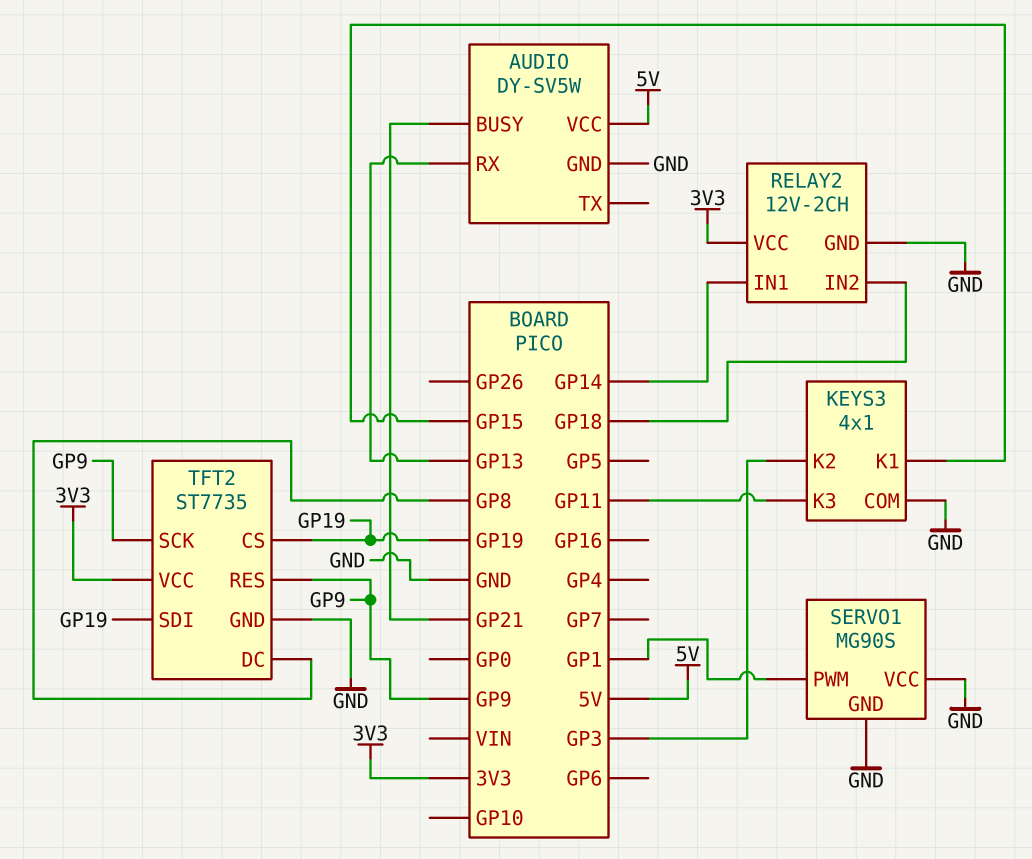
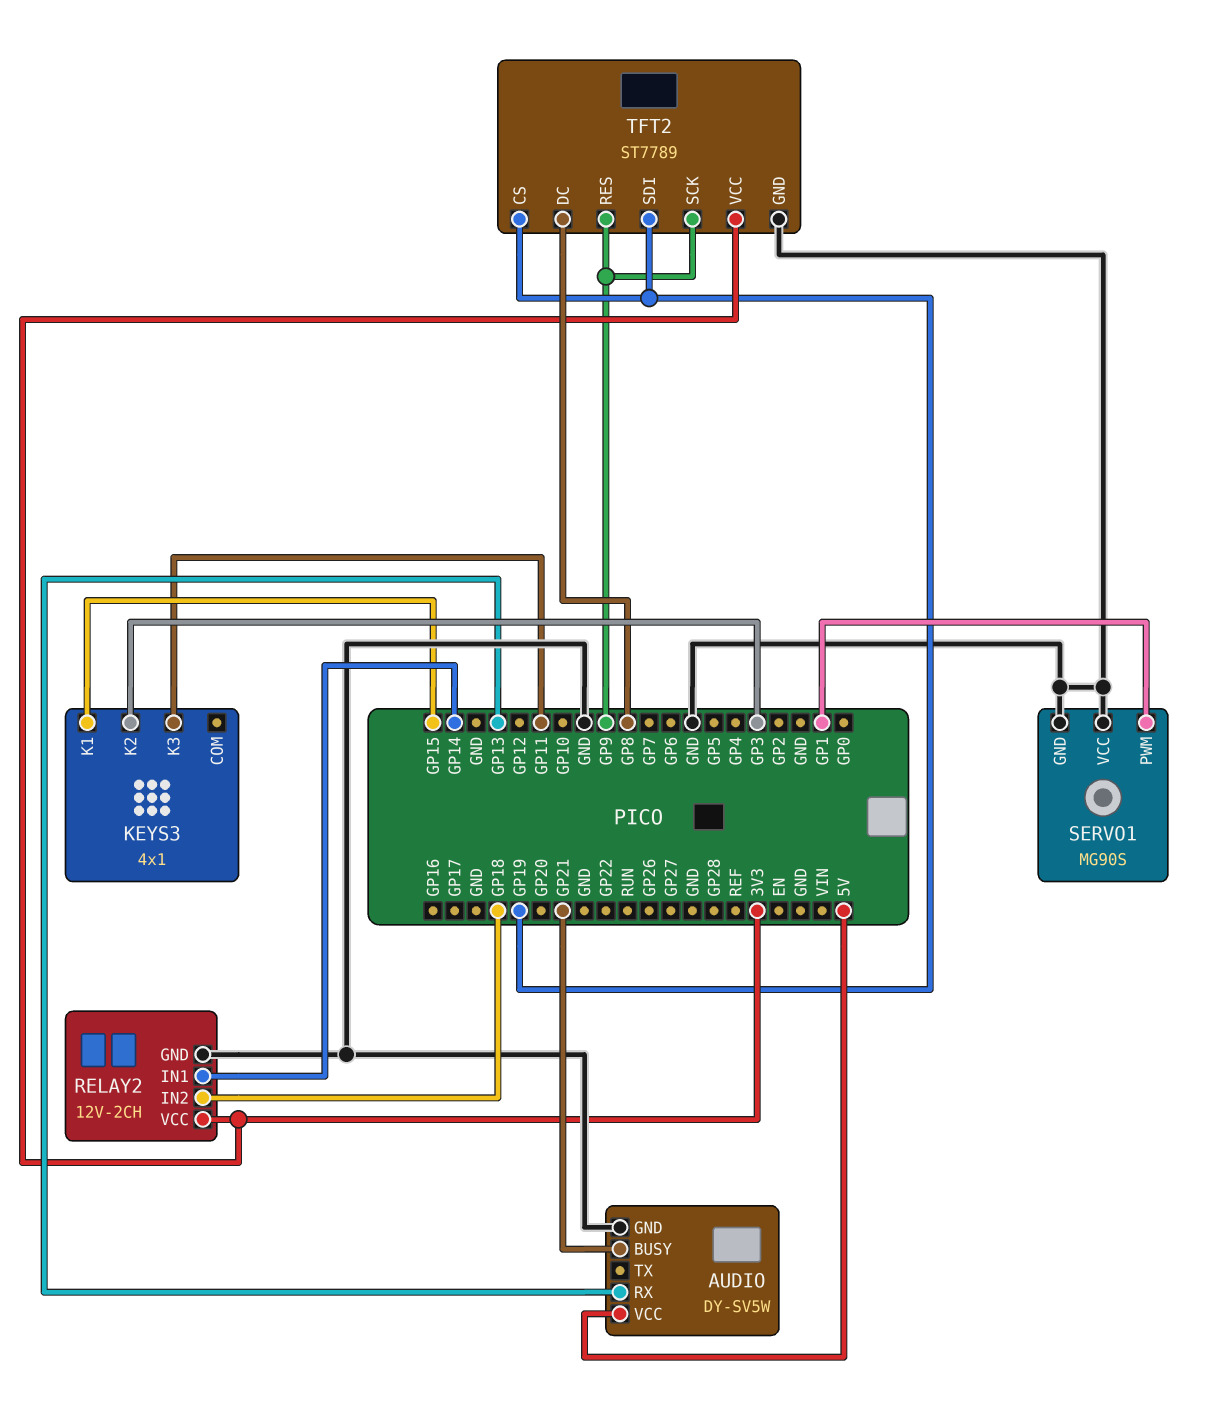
KEYS3 pin COM: GND -> none
TFT2: ST7735 -> ST7789

